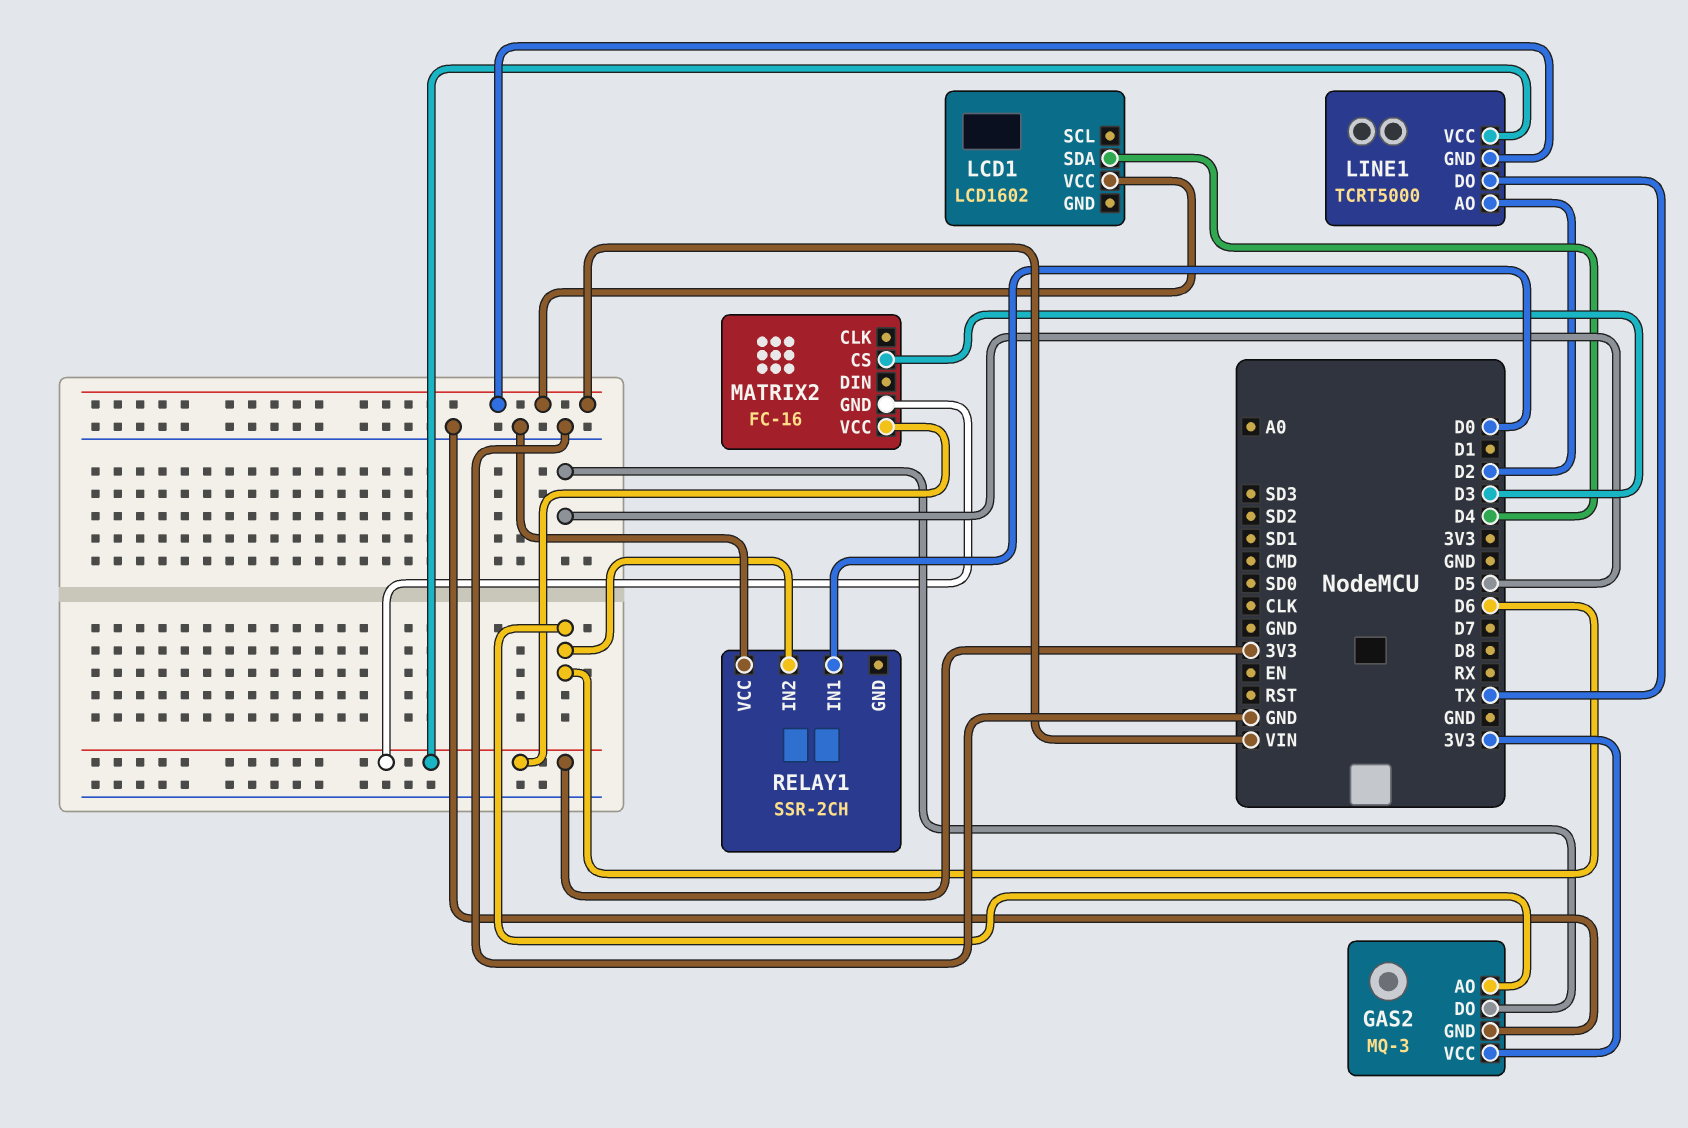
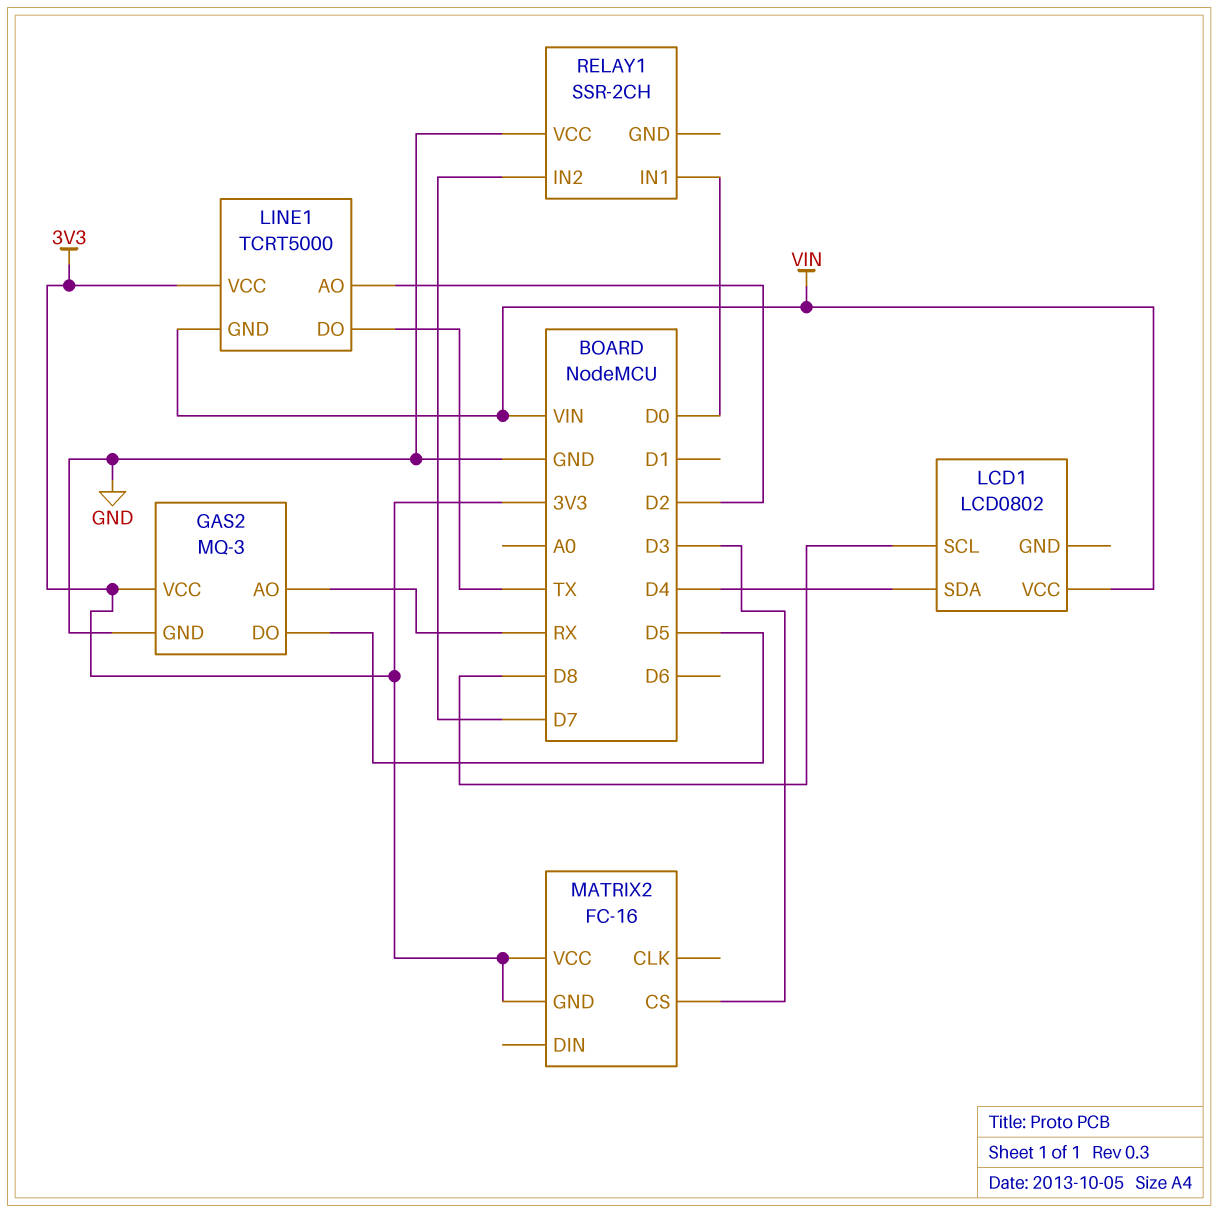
GAS2 pin AO: D6 -> RX
LCD1: LCD1602 -> LCD0802
LCD1 pin SCL: none -> D8
RELAY1 pin IN2: D6 -> D7

